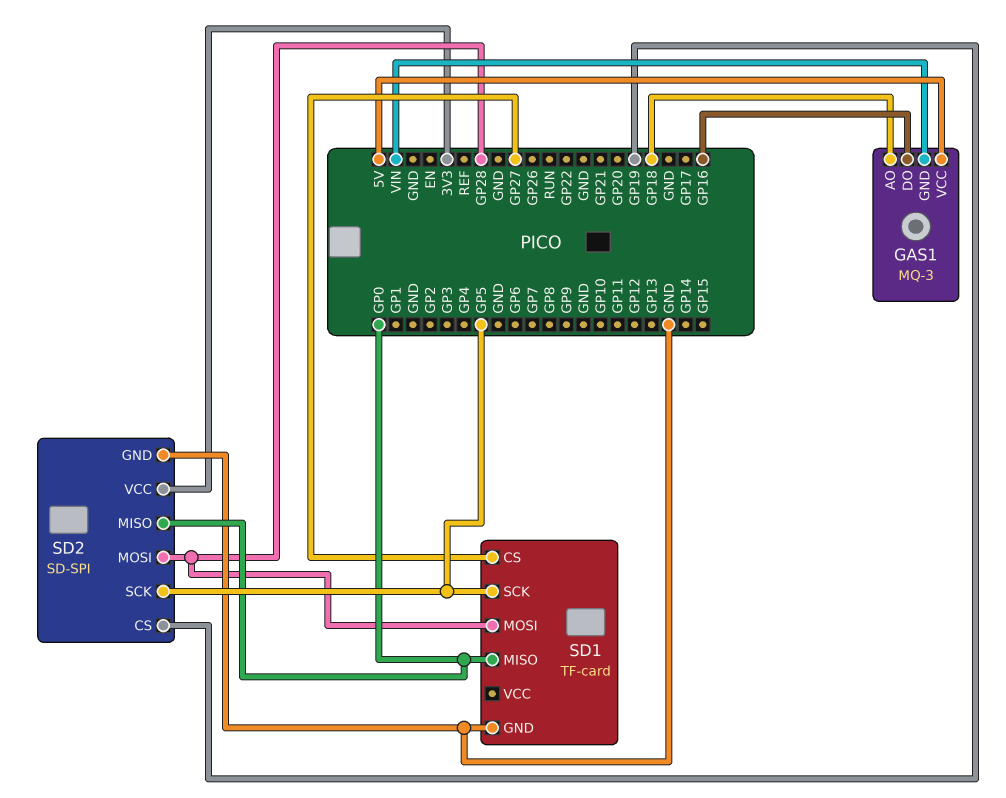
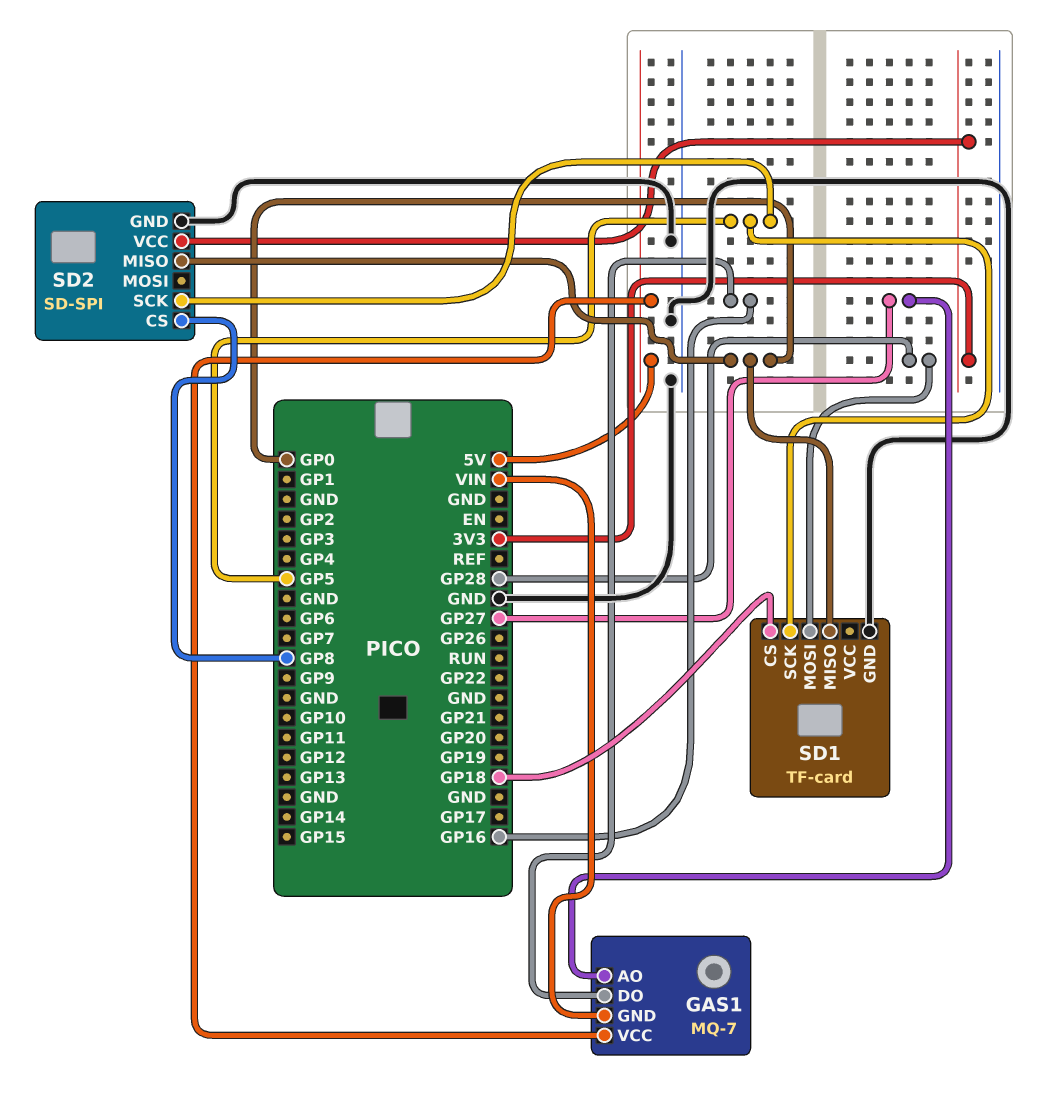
GAS1: MQ-3 -> MQ-7
GAS1 pin AO: GP18 -> GP27
SD1 pin CS: GP27 -> GP18
SD2 pin CS: GP19 -> GP8
SD2 pin MOSI: GP28 -> none

